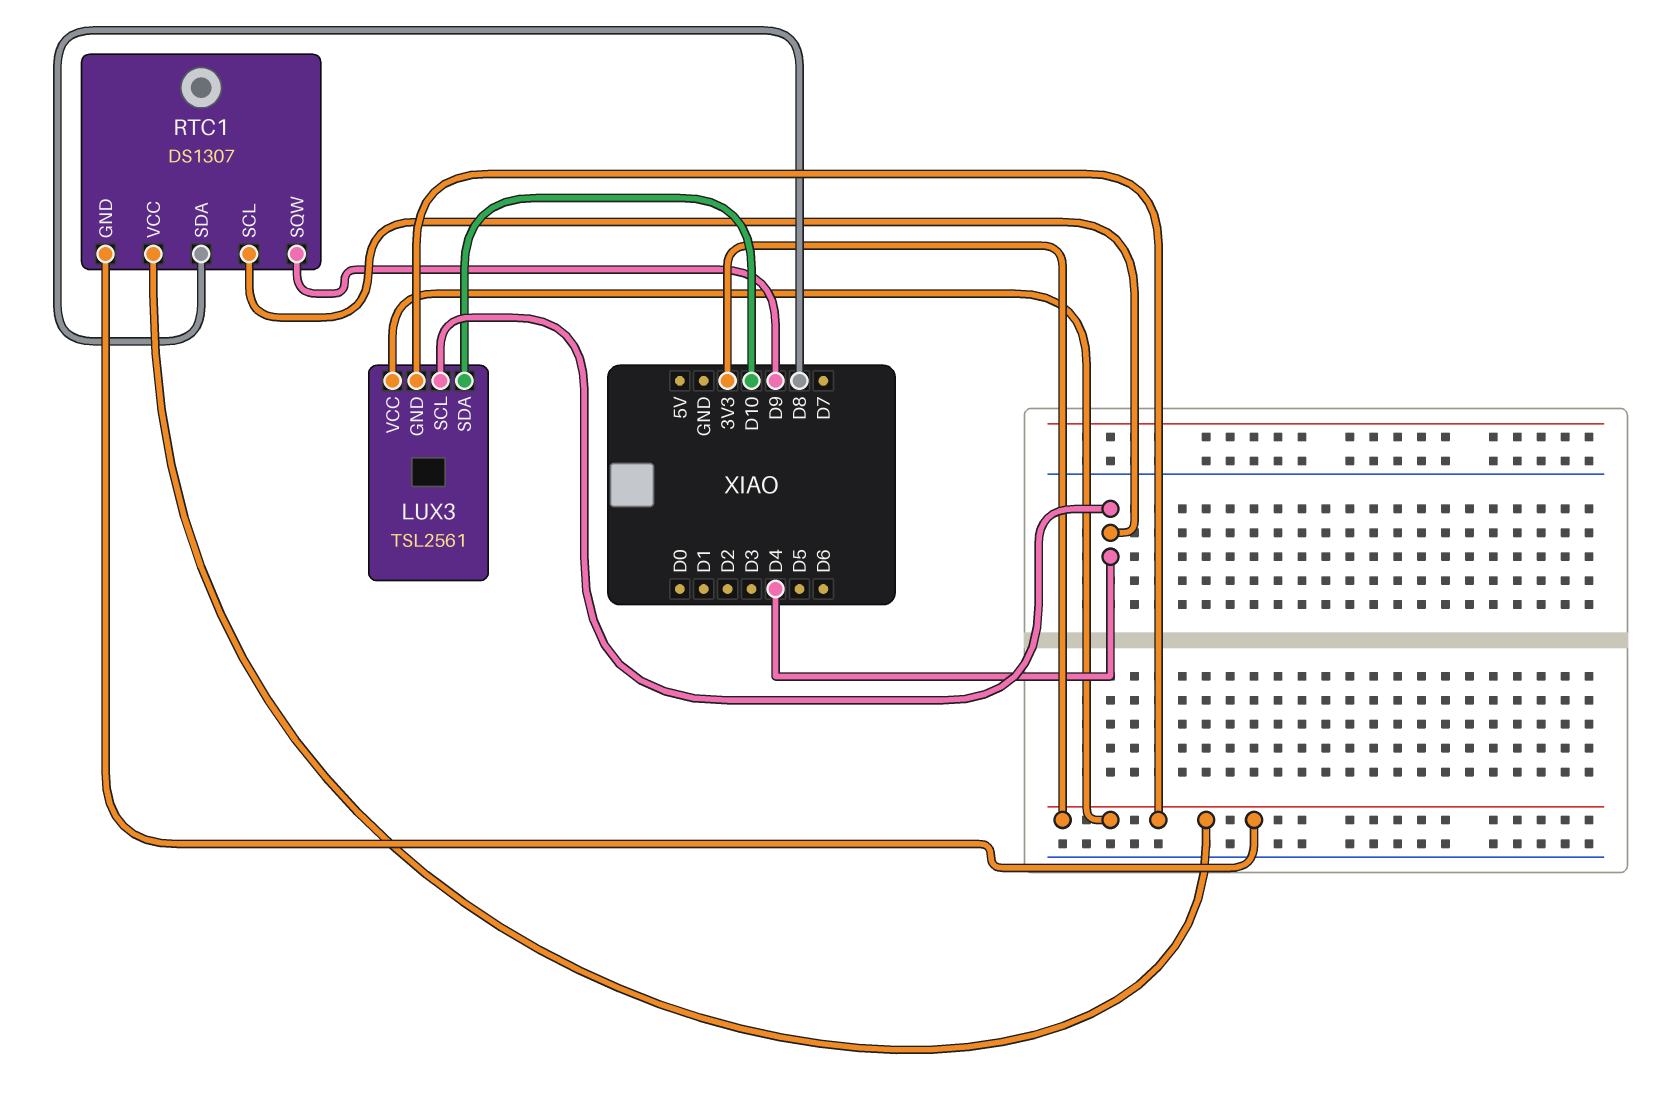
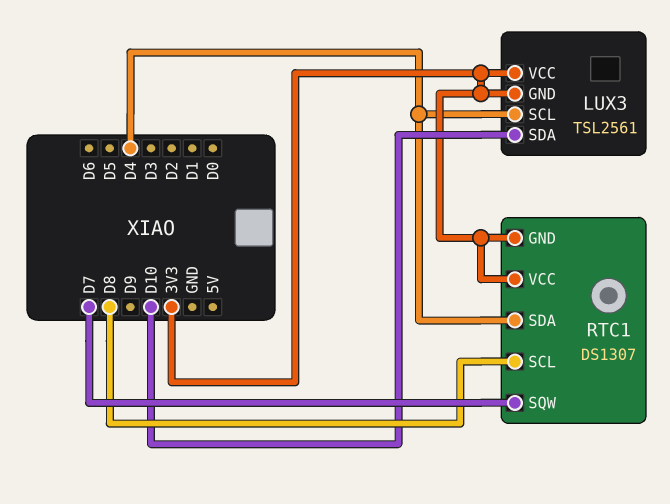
RTC1 pin SCL: D4 -> D8
RTC1 pin SDA: D8 -> D4
RTC1 pin SQW: D9 -> D7

